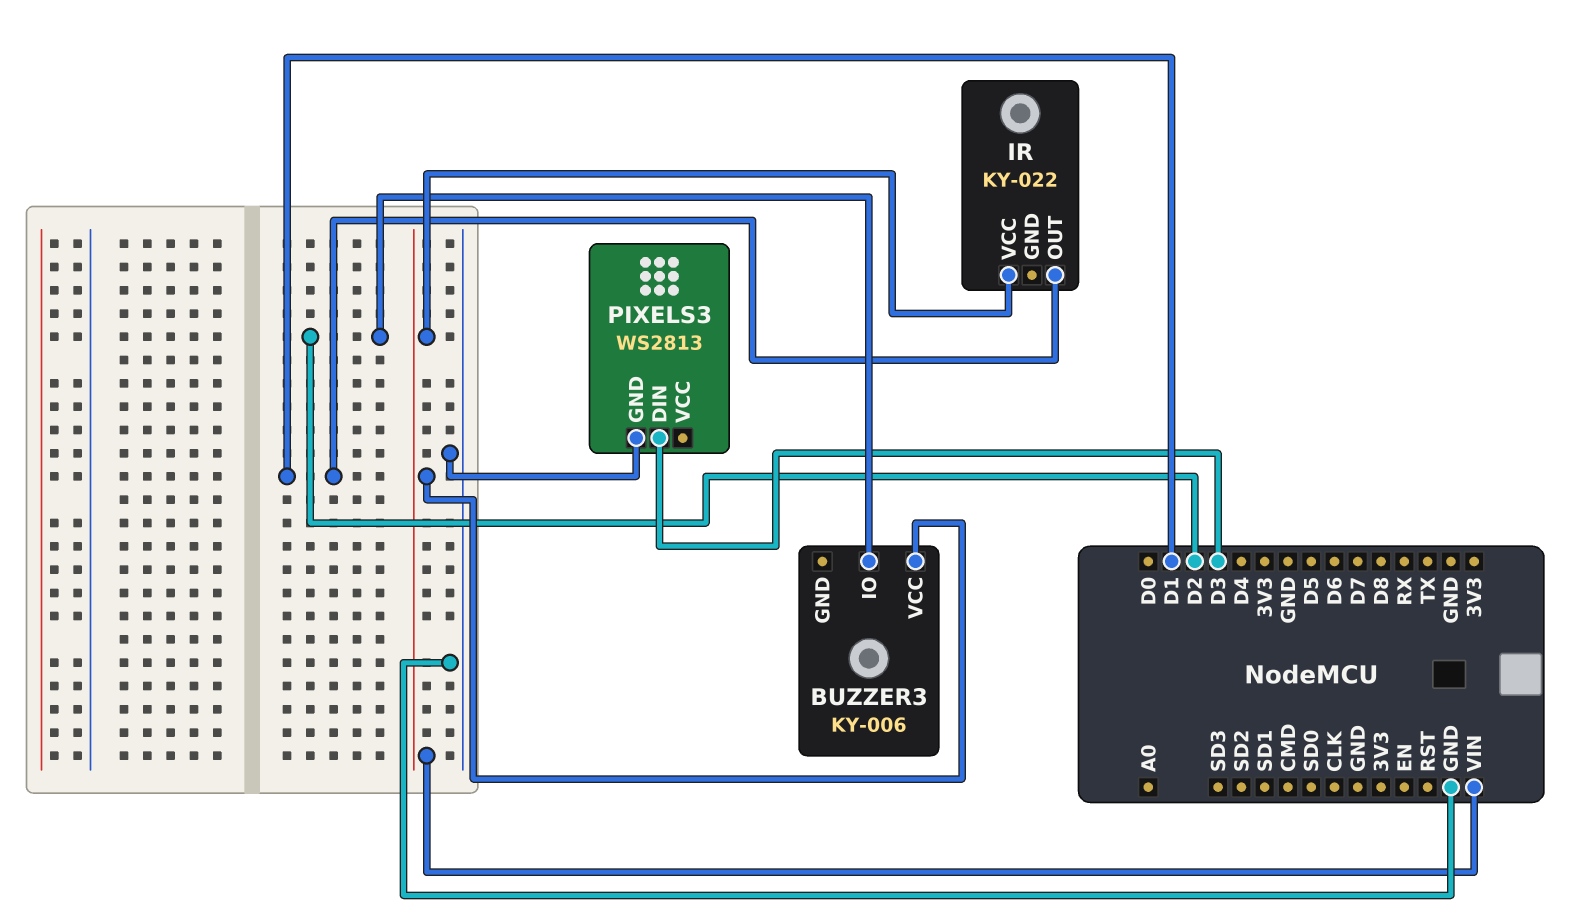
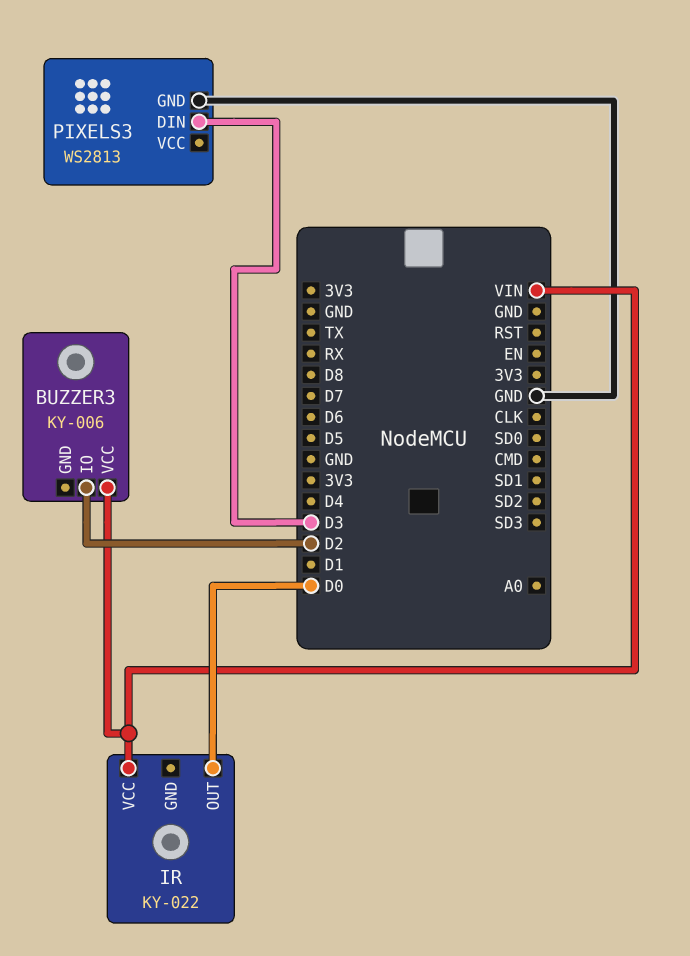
IR pin OUT: D1 -> D0

